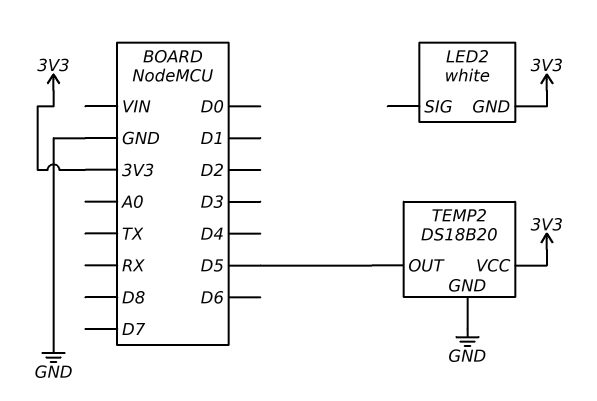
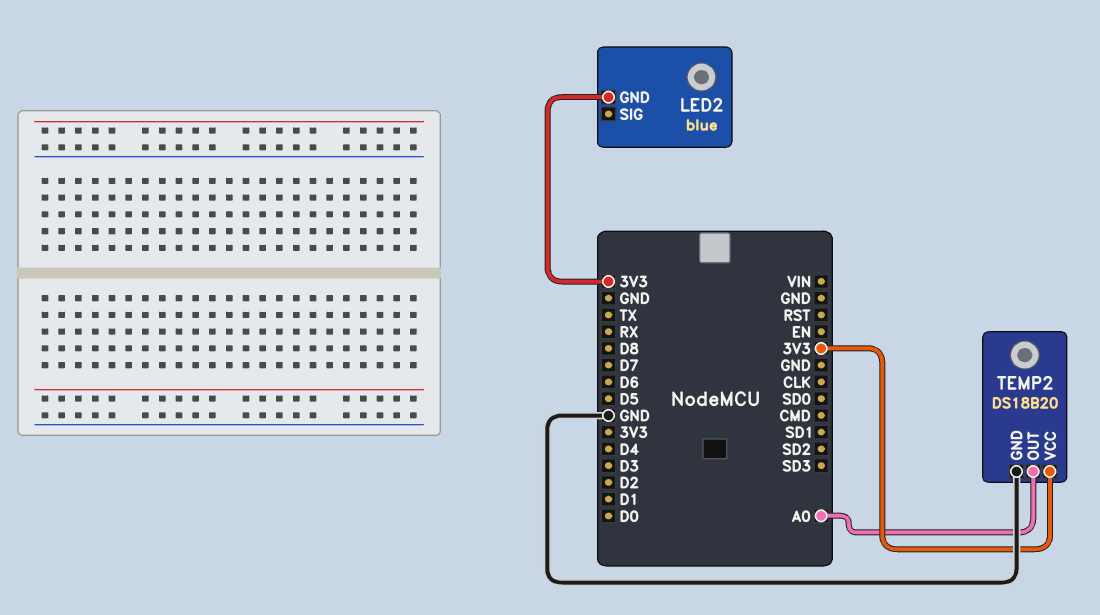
LED2: white -> blue
TEMP2 pin OUT: D5 -> A0

